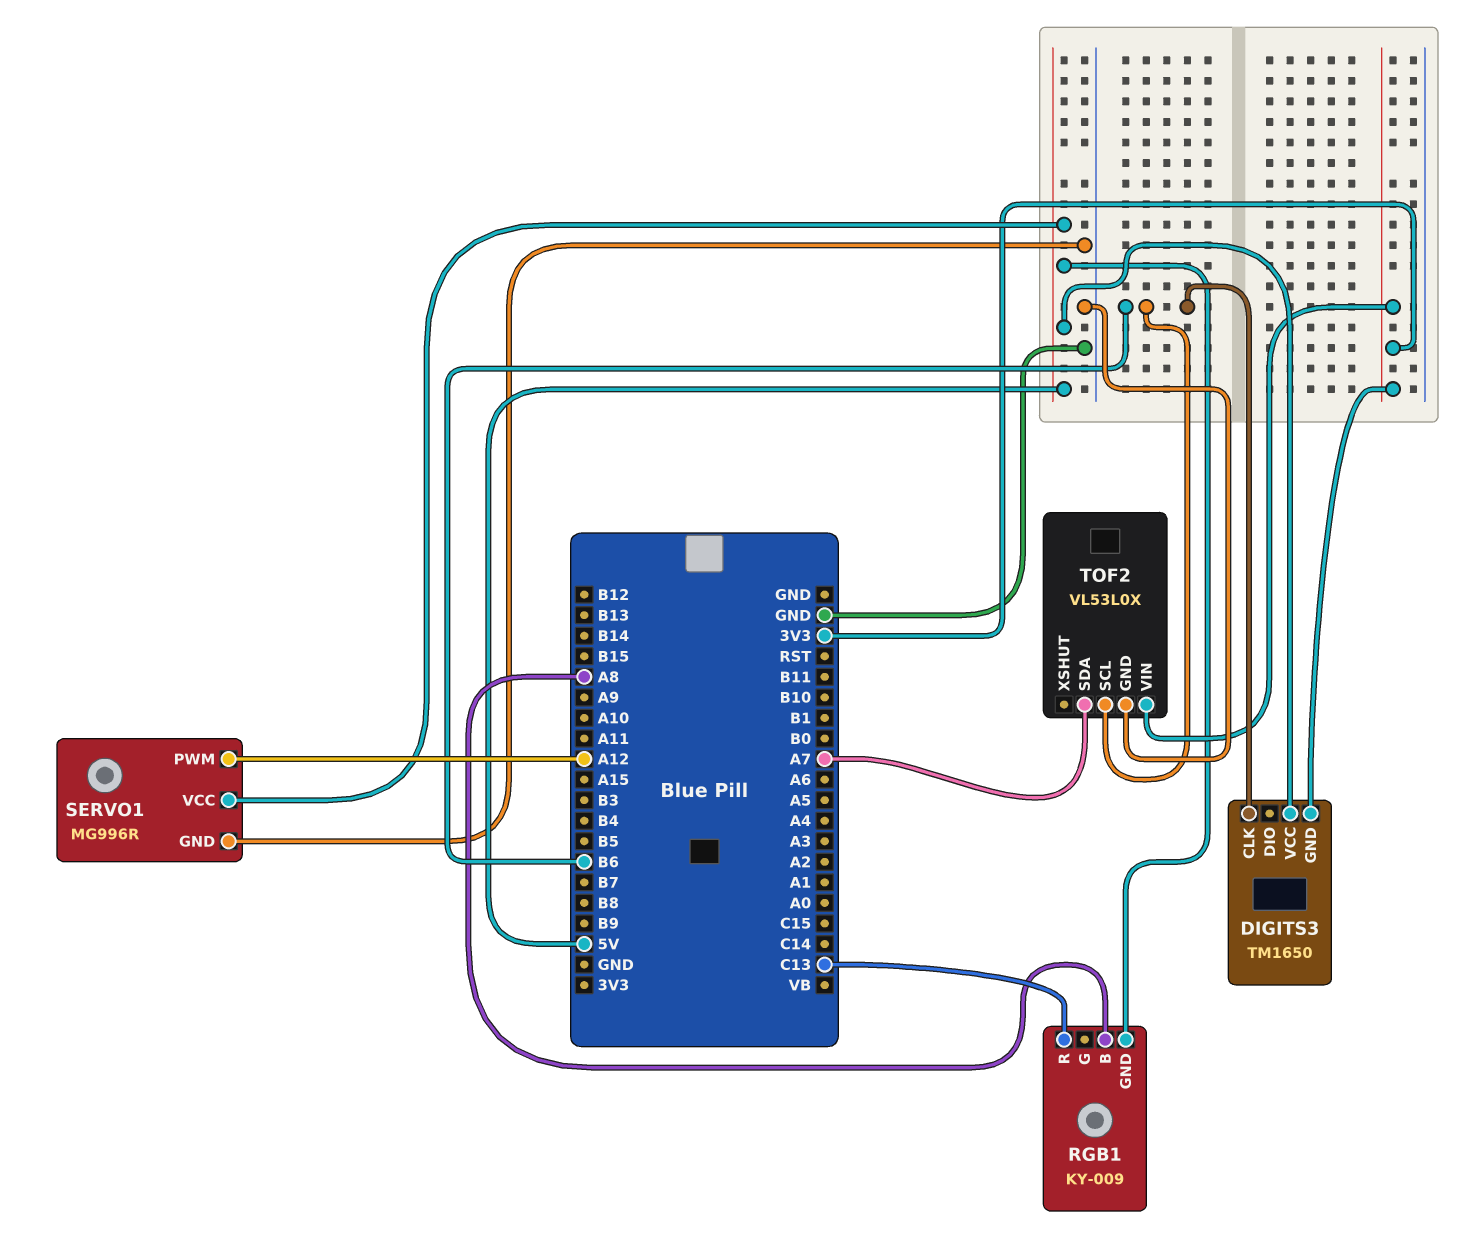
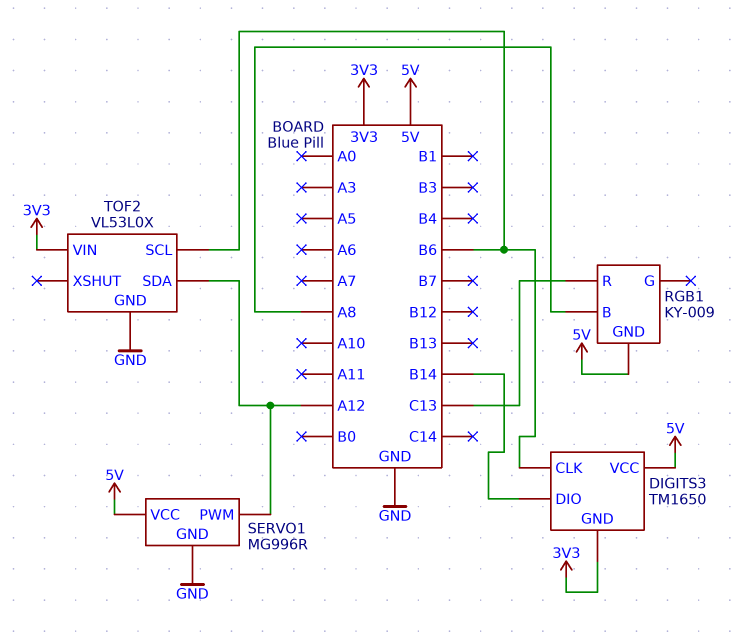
DIGITS3 pin DIO: none -> B14
TOF2 pin SDA: A7 -> A12

